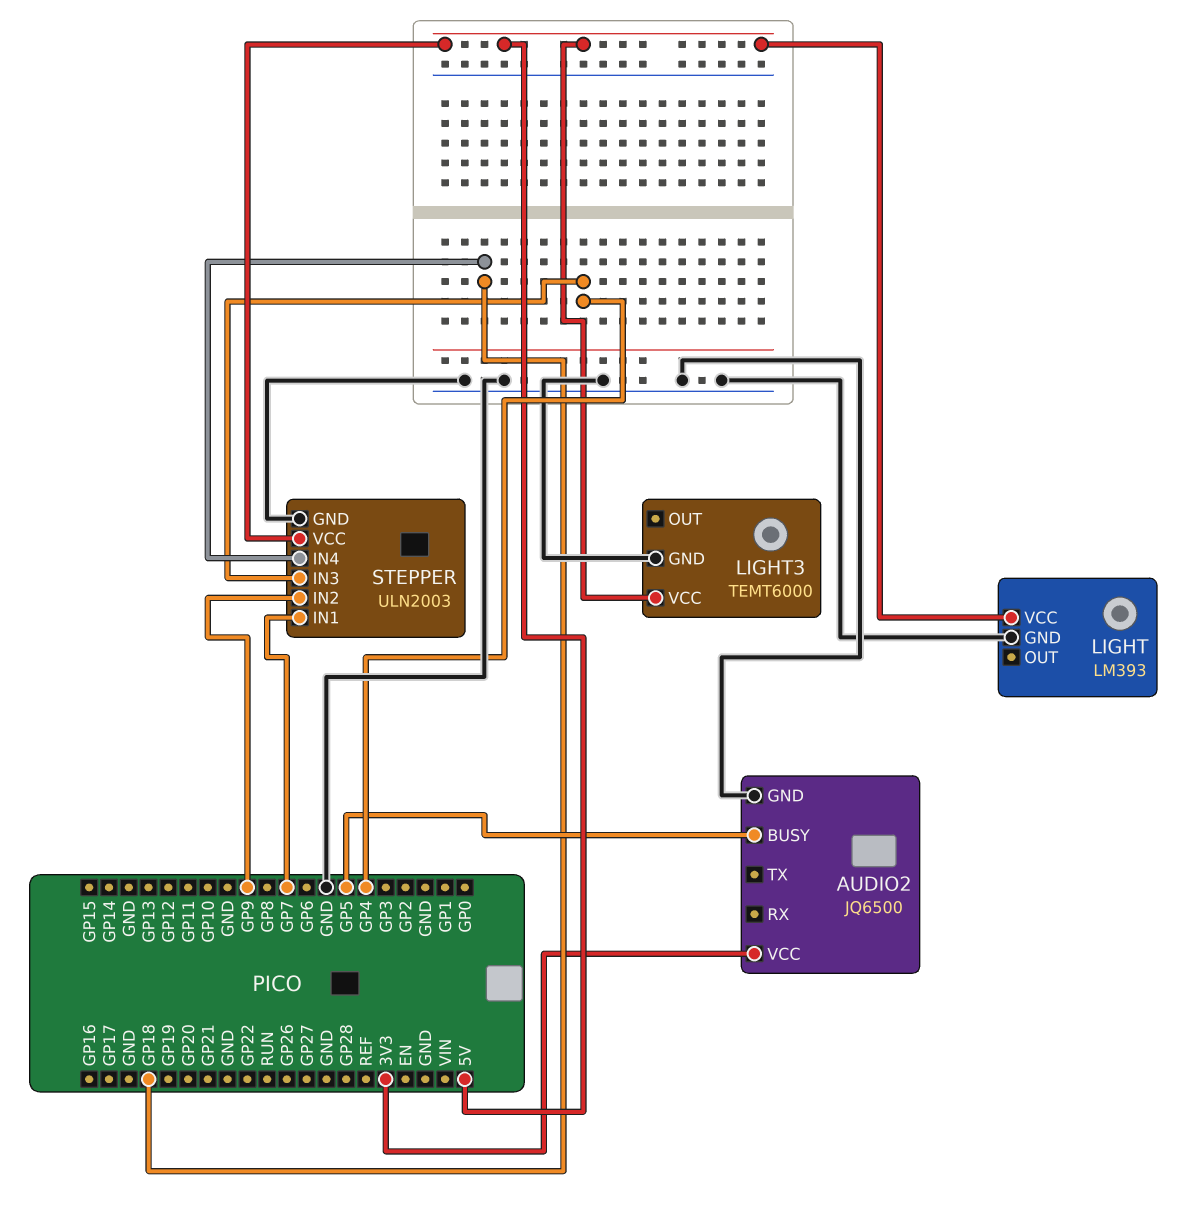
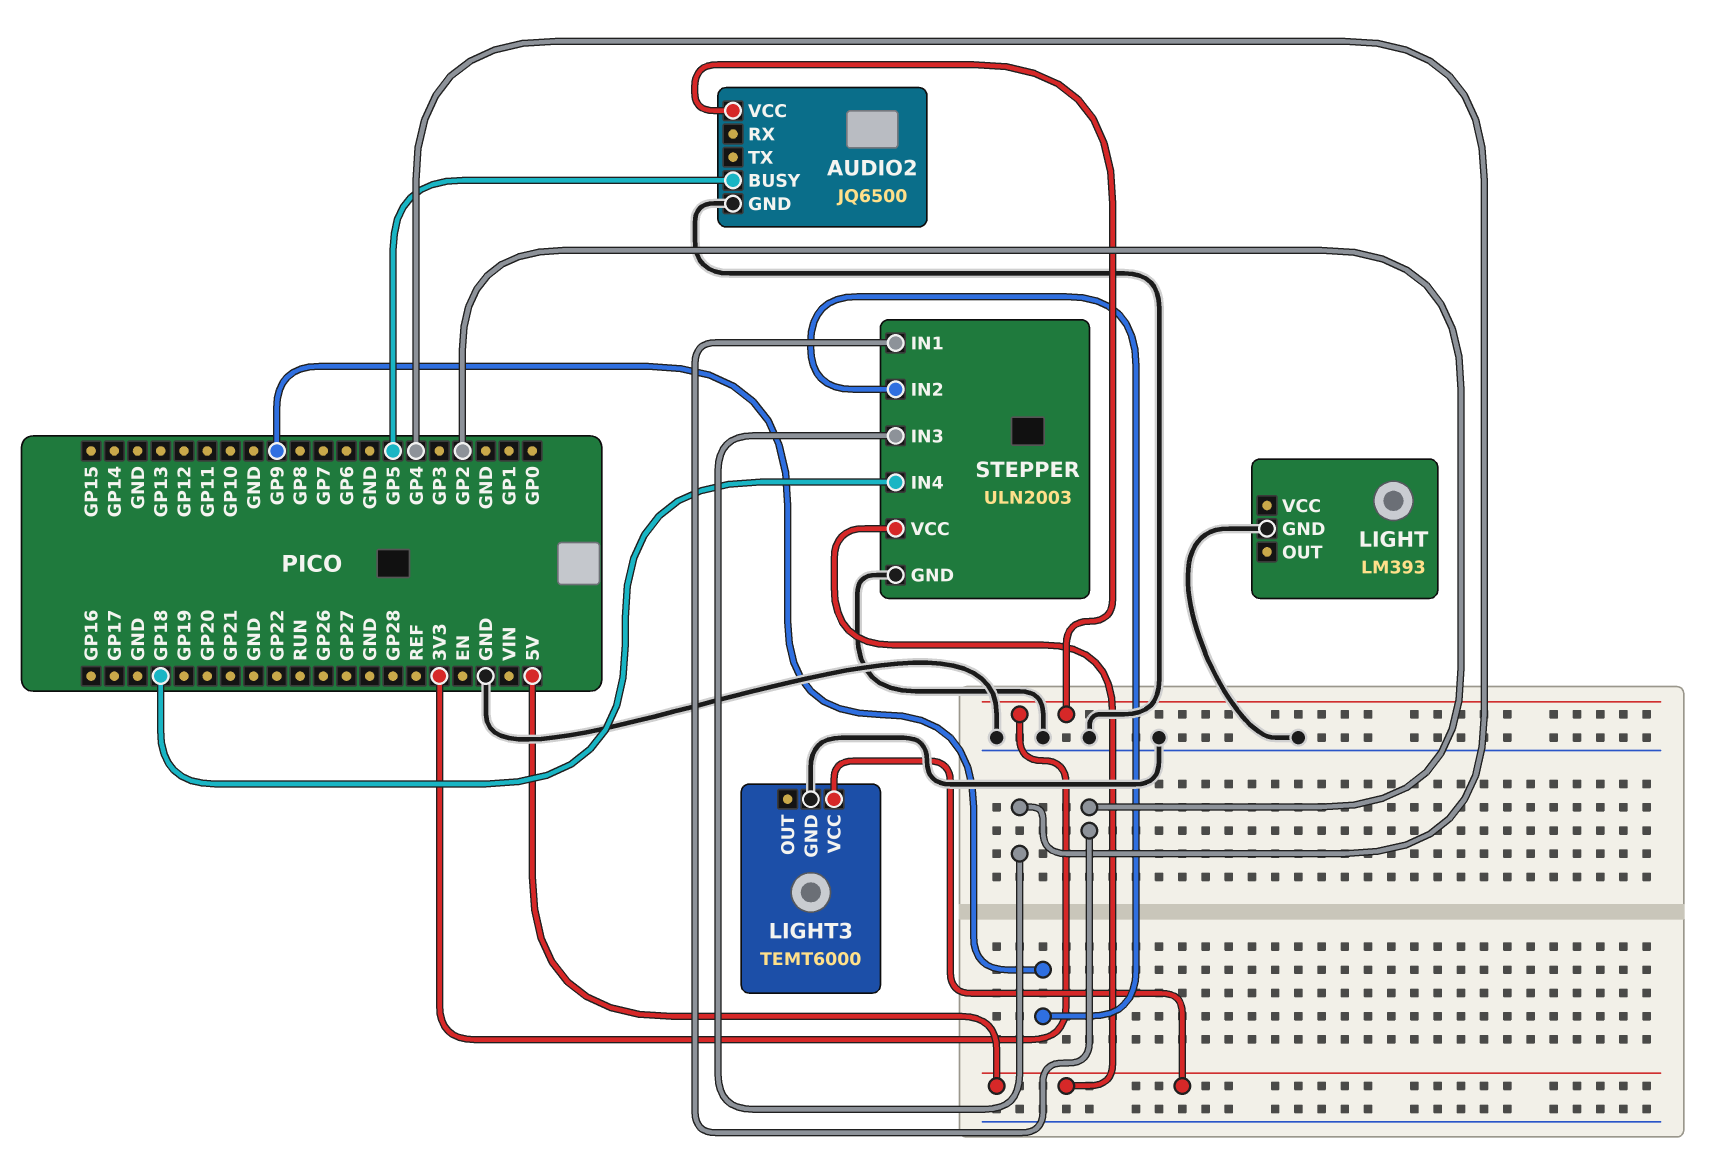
LIGHT pin VCC: 5V -> none
STEPPER pin IN1: GP7 -> GP2

